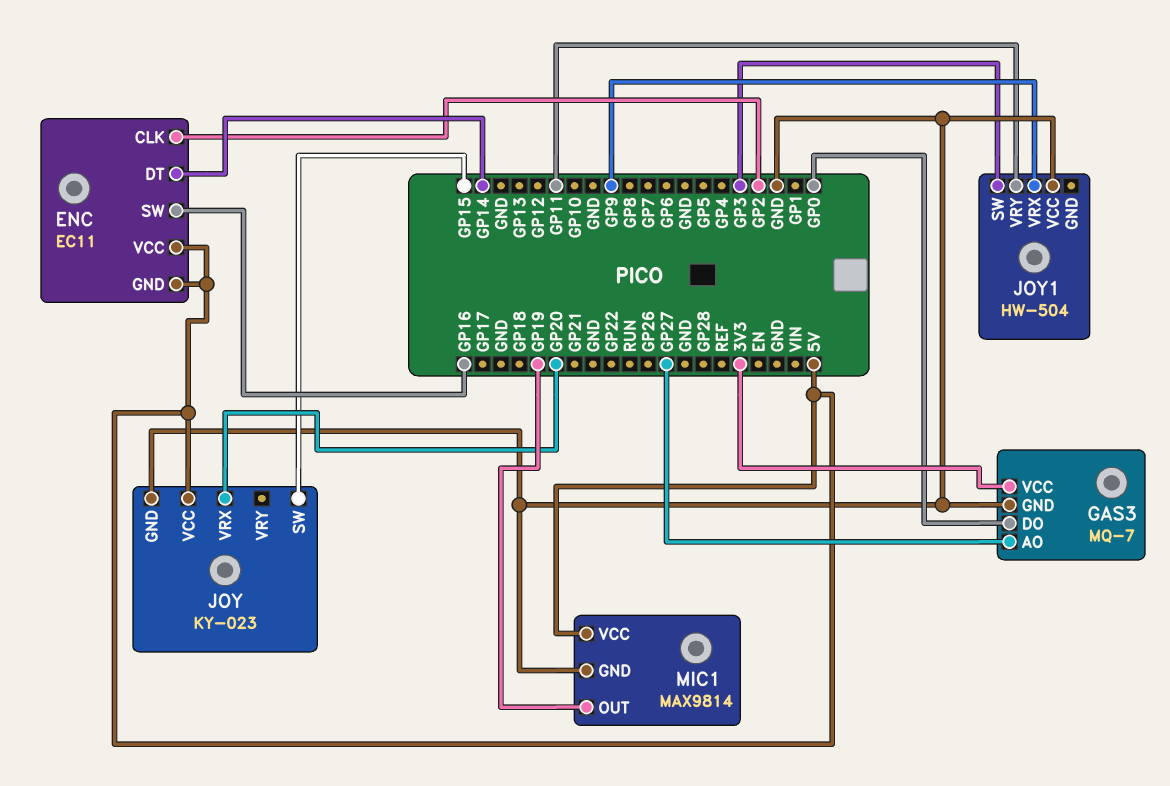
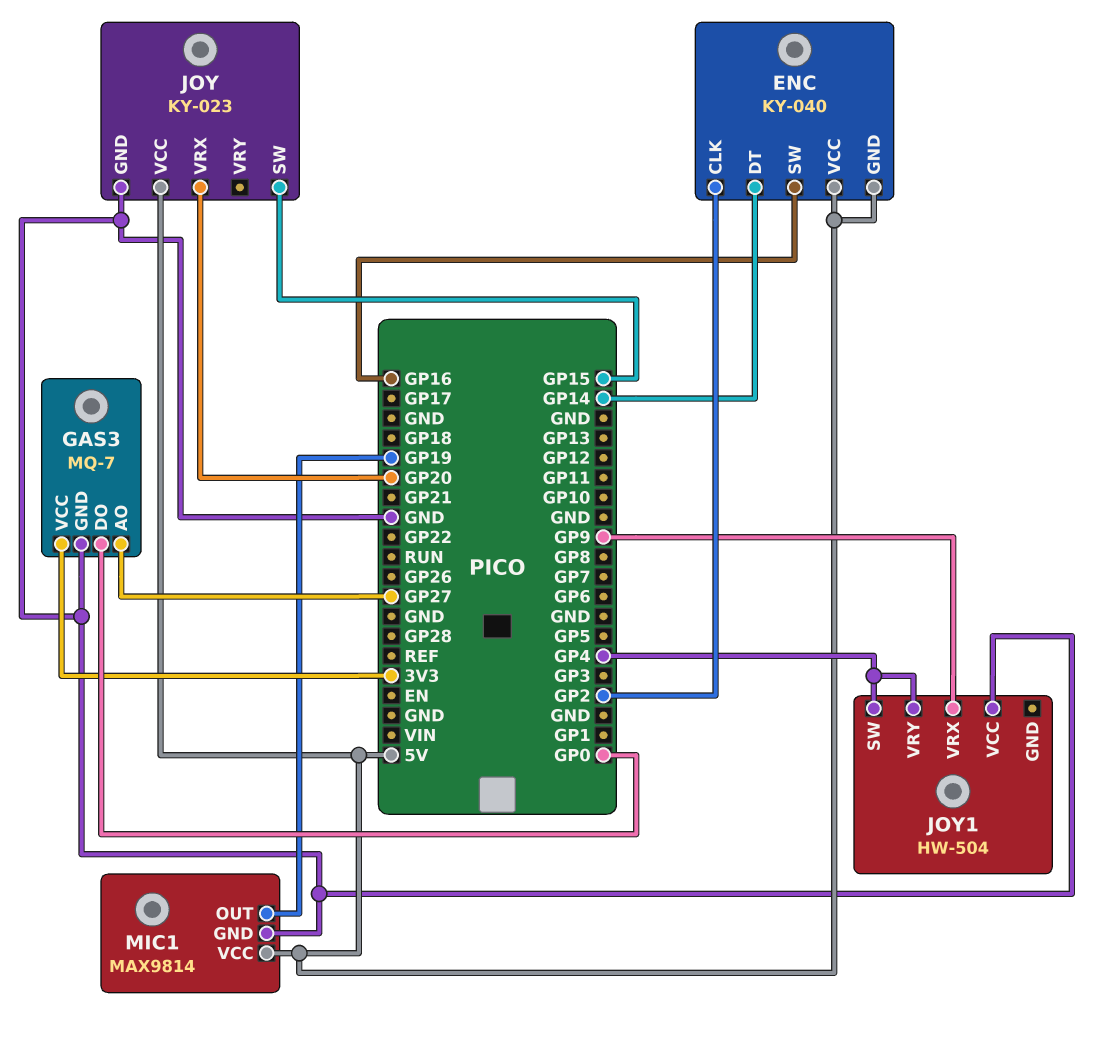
ENC: EC11 -> KY-040
JOY1 pin SW: GP3 -> GP4
JOY1 pin VRY: GP11 -> GP4

